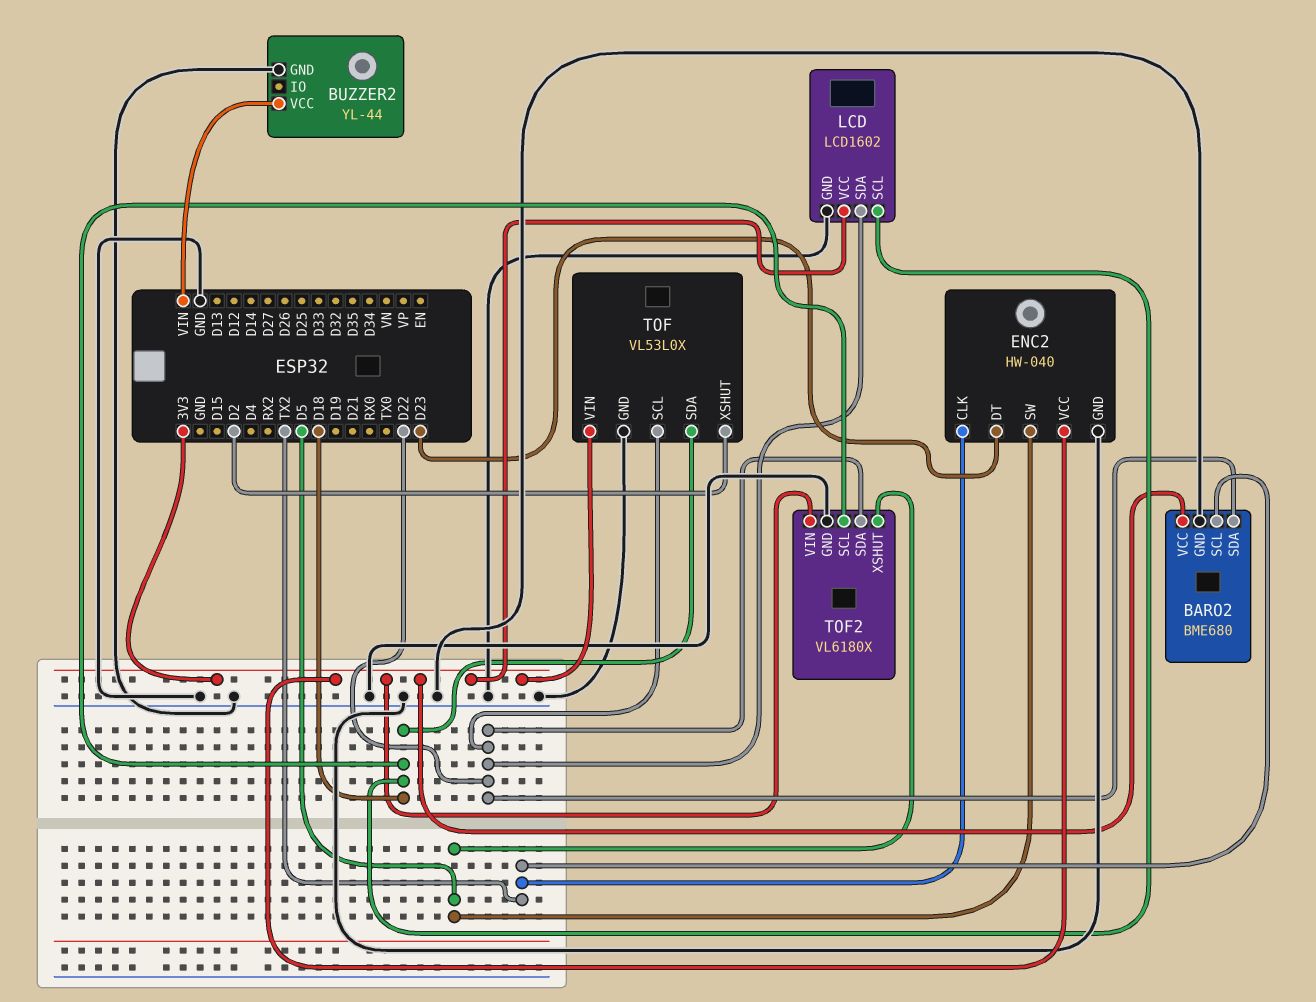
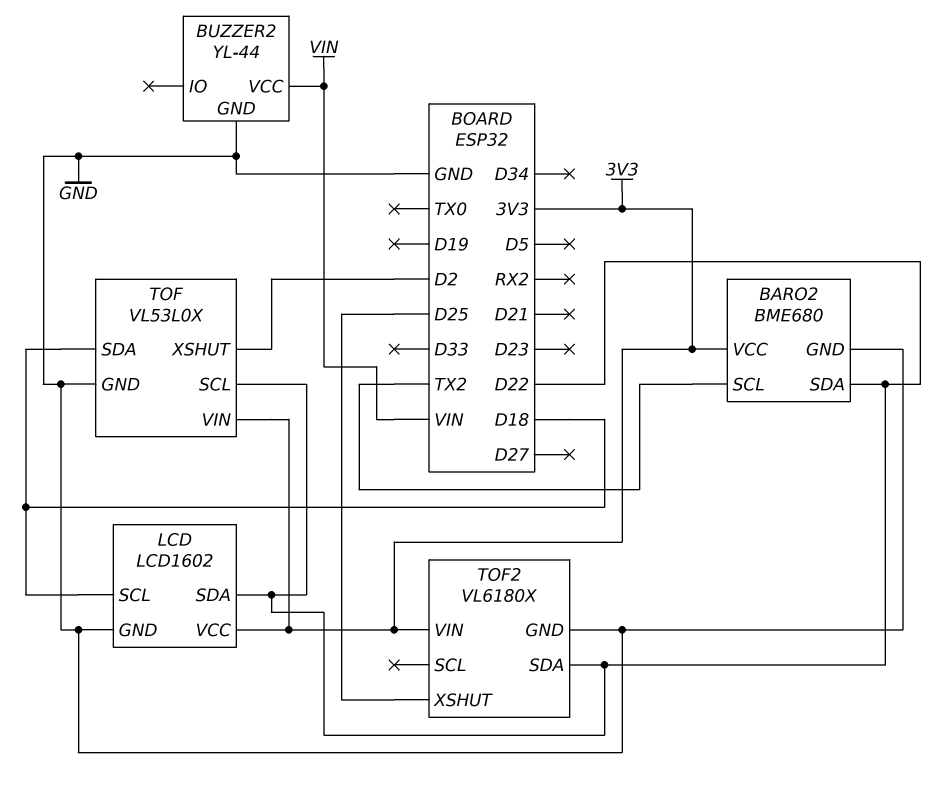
ENC2: HW-040 -> none
ENC2 pin CLK: TX2 -> none
ENC2 pin DT: D23 -> none
ENC2 pin GND: GND -> none
ENC2 pin SW: D5 -> none
ENC2 pin VCC: 3V3 -> none
TOF2 pin SCL: D18 -> none
TOF2 pin XSHUT: D5 -> D25

